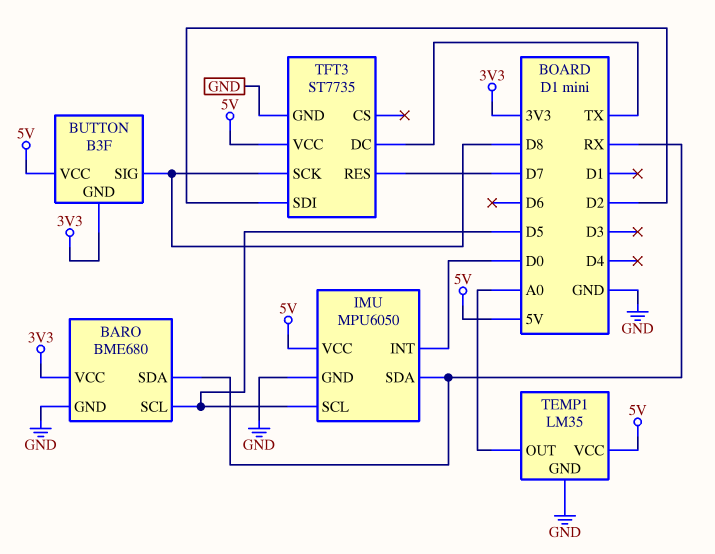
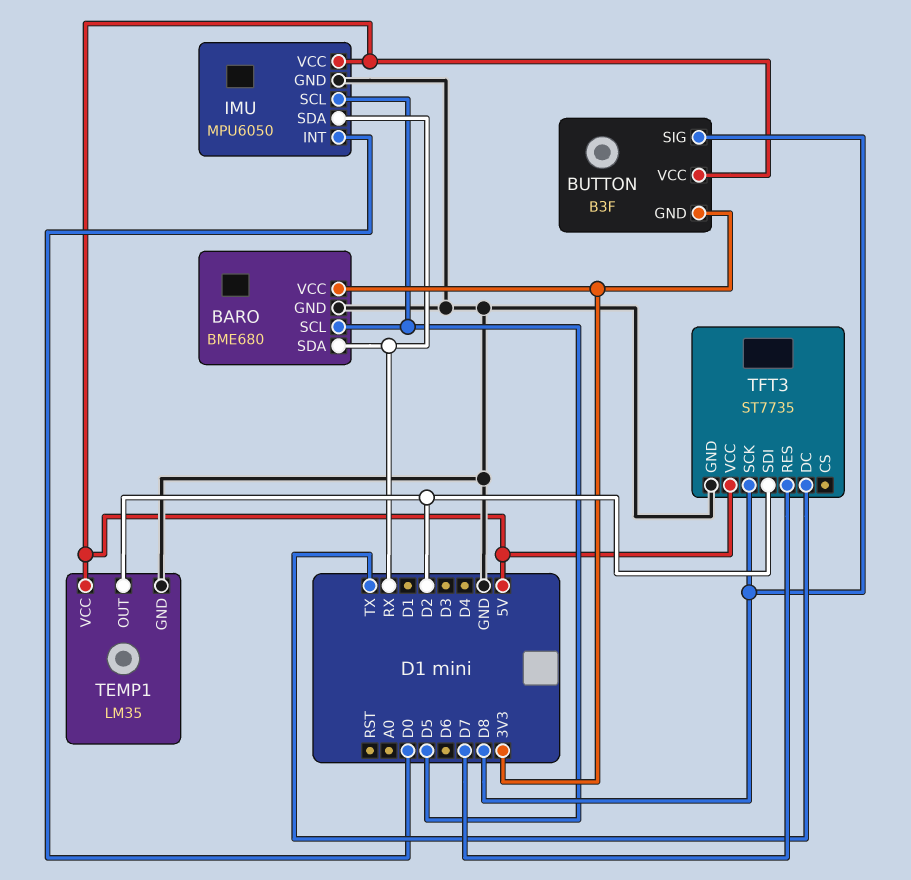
TEMP1 pin OUT: A0 -> D2

